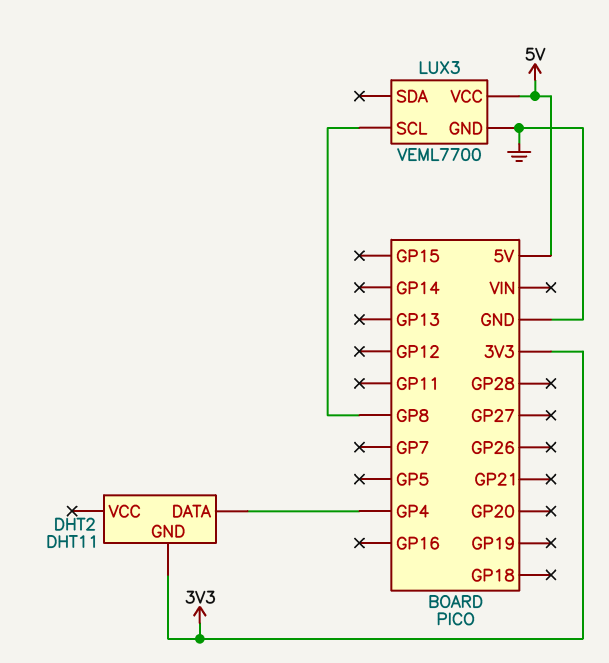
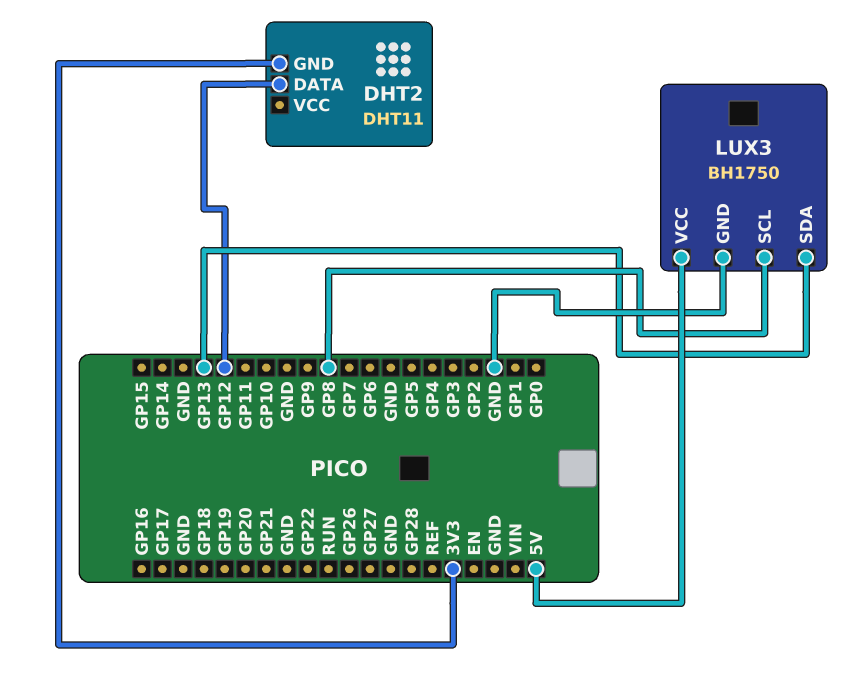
DHT2 pin DATA: GP4 -> GP12
LUX3: VEML7700 -> BH1750
LUX3 pin SDA: none -> GP13

